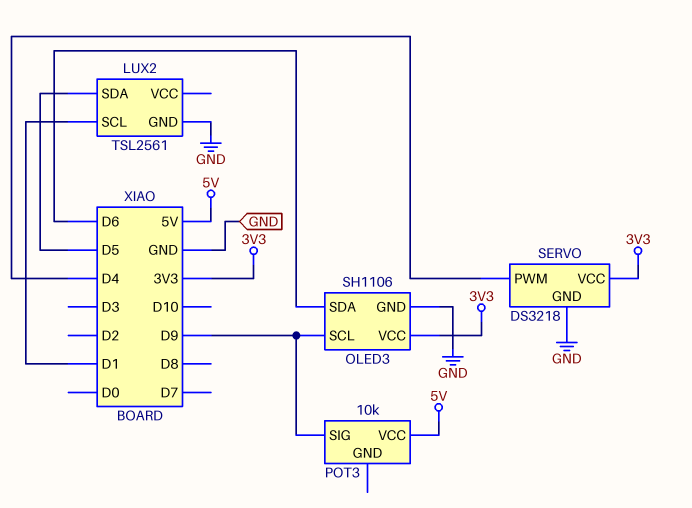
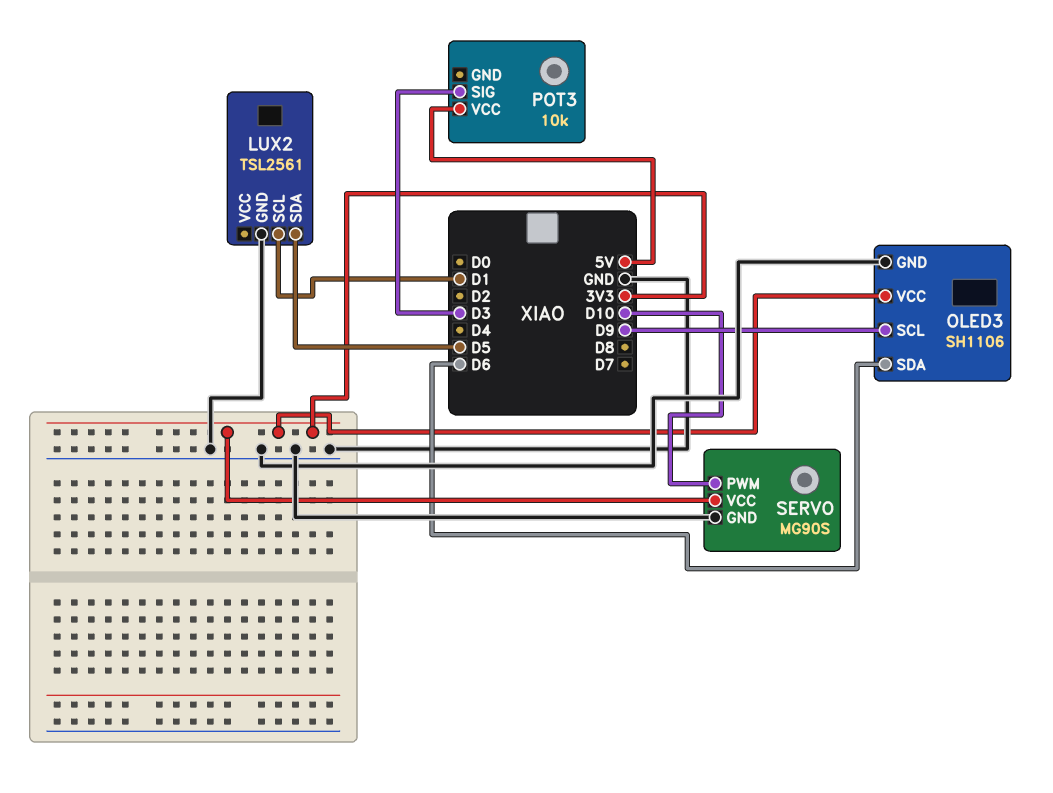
POT3 pin SIG: D9 -> D3
SERVO: DS3218 -> MG90S
SERVO pin PWM: D4 -> D10

